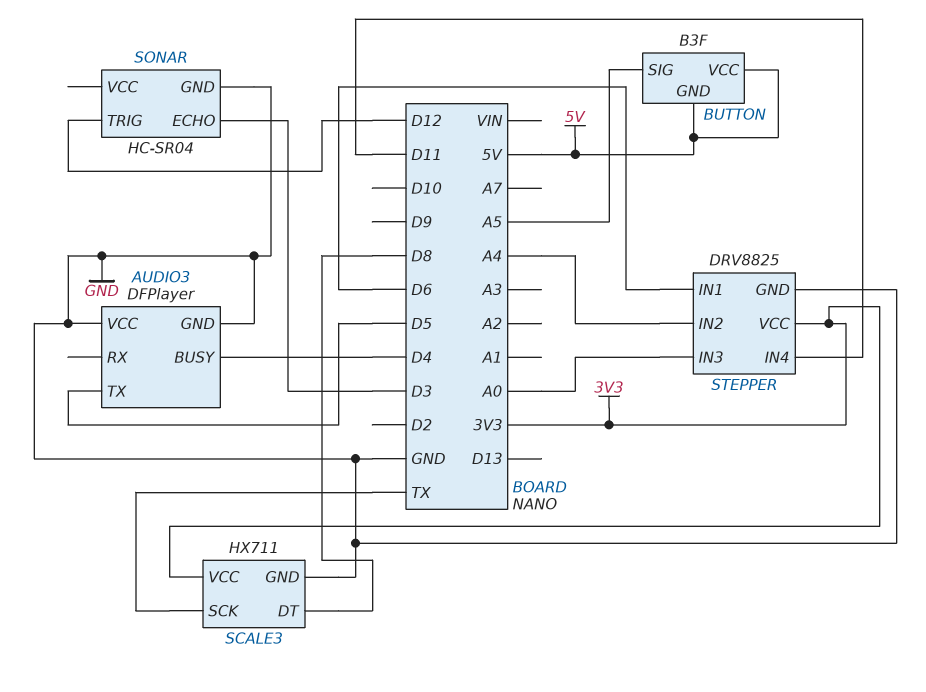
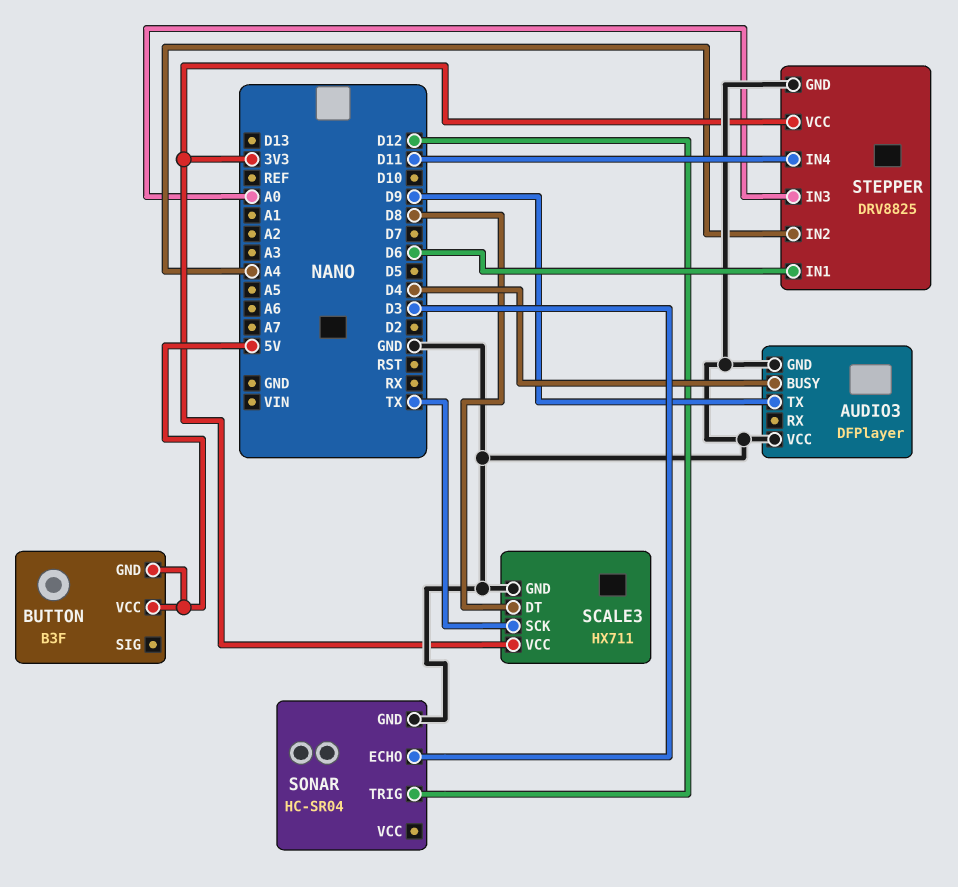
AUDIO3 pin TX: D5 -> D9
BUTTON pin SIG: A5 -> none

